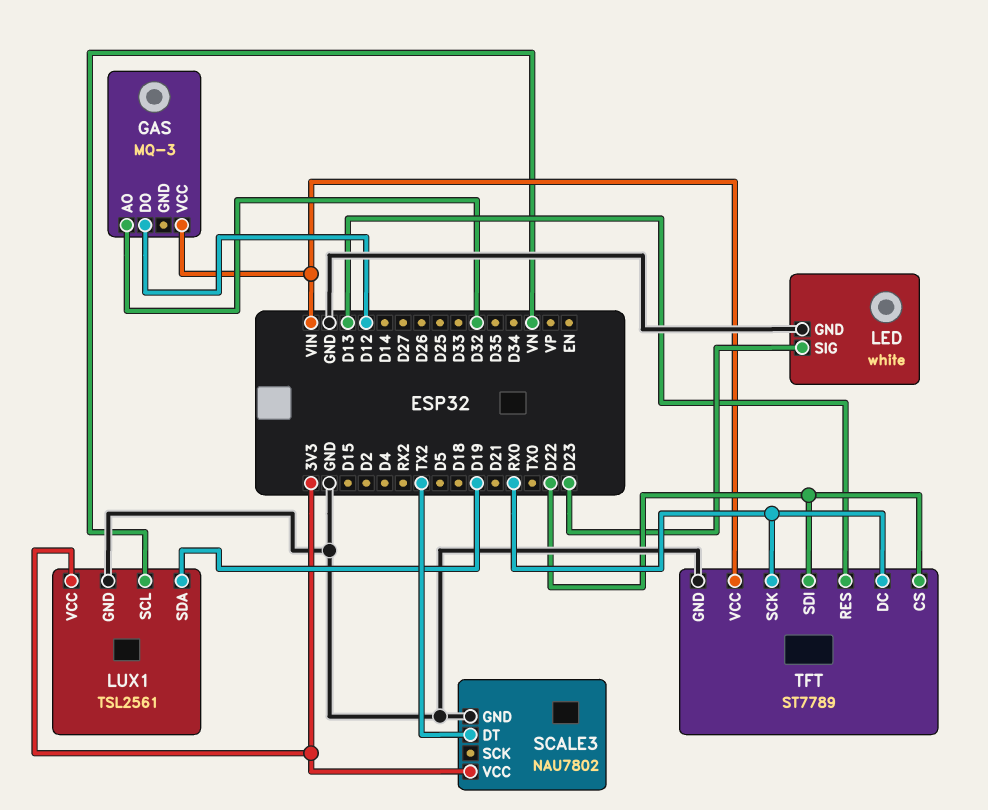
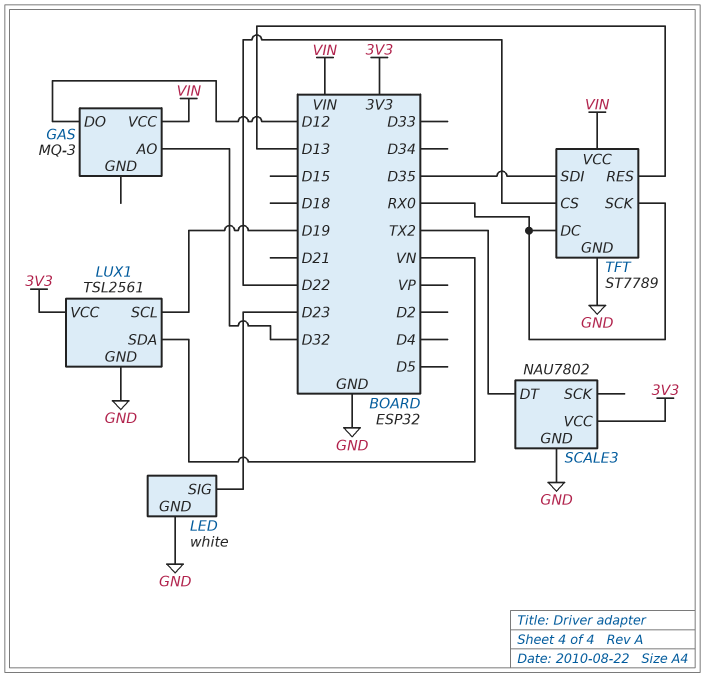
LUX1 pin SCL: VN -> D19
LUX1 pin SDA: D19 -> VN
TFT pin SDI: D22 -> D35

